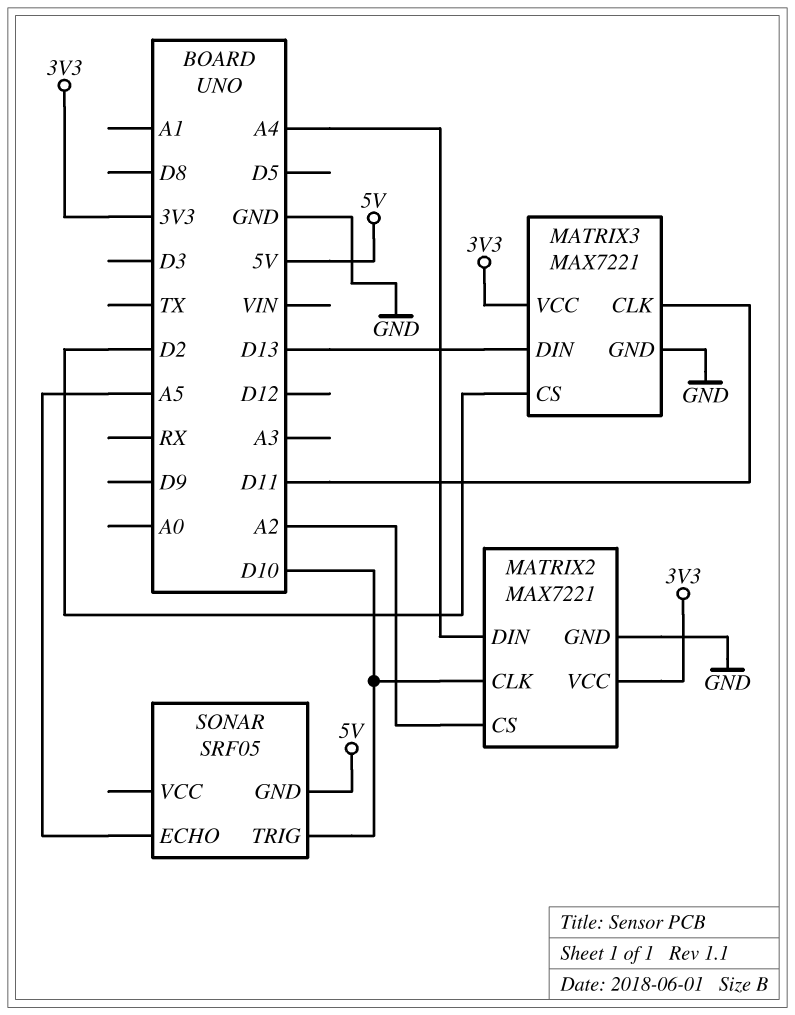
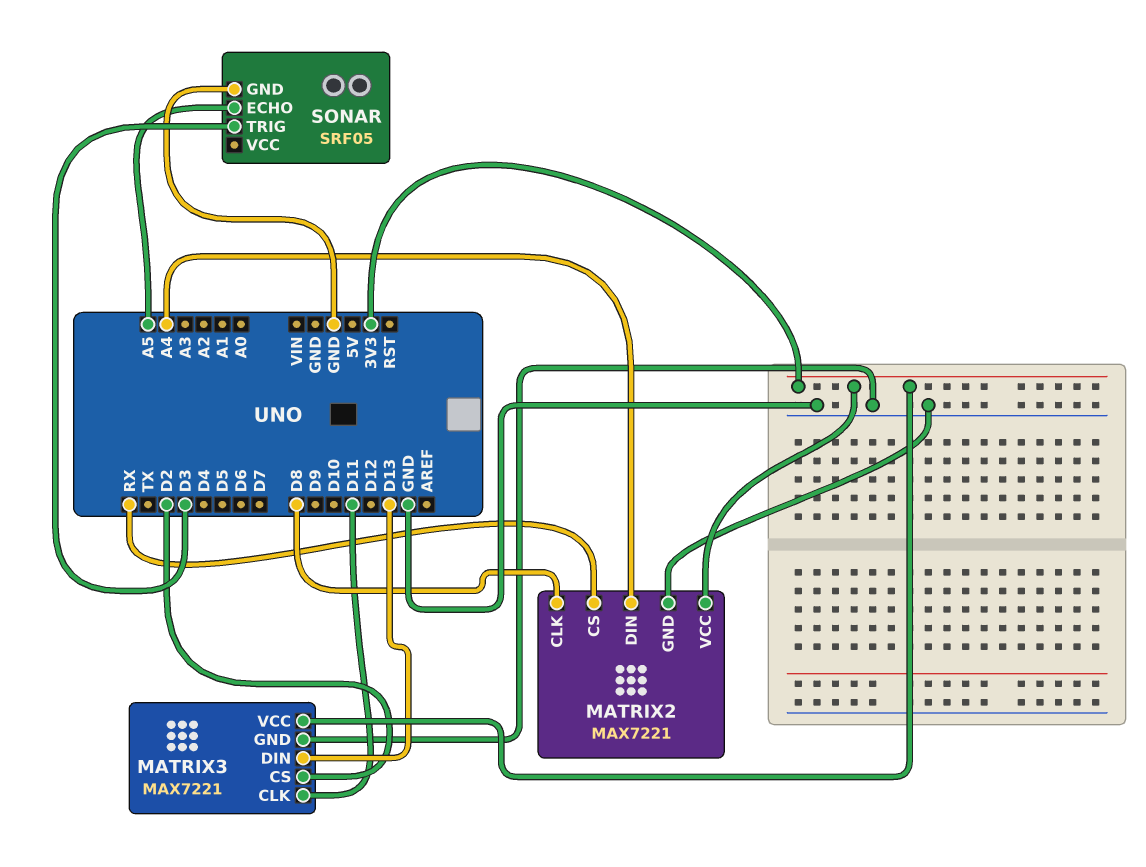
MATRIX2 pin CLK: D10 -> D8
MATRIX2 pin CS: A2 -> RX
SONAR pin GND: 5V -> GND
SONAR pin TRIG: D10 -> D3

